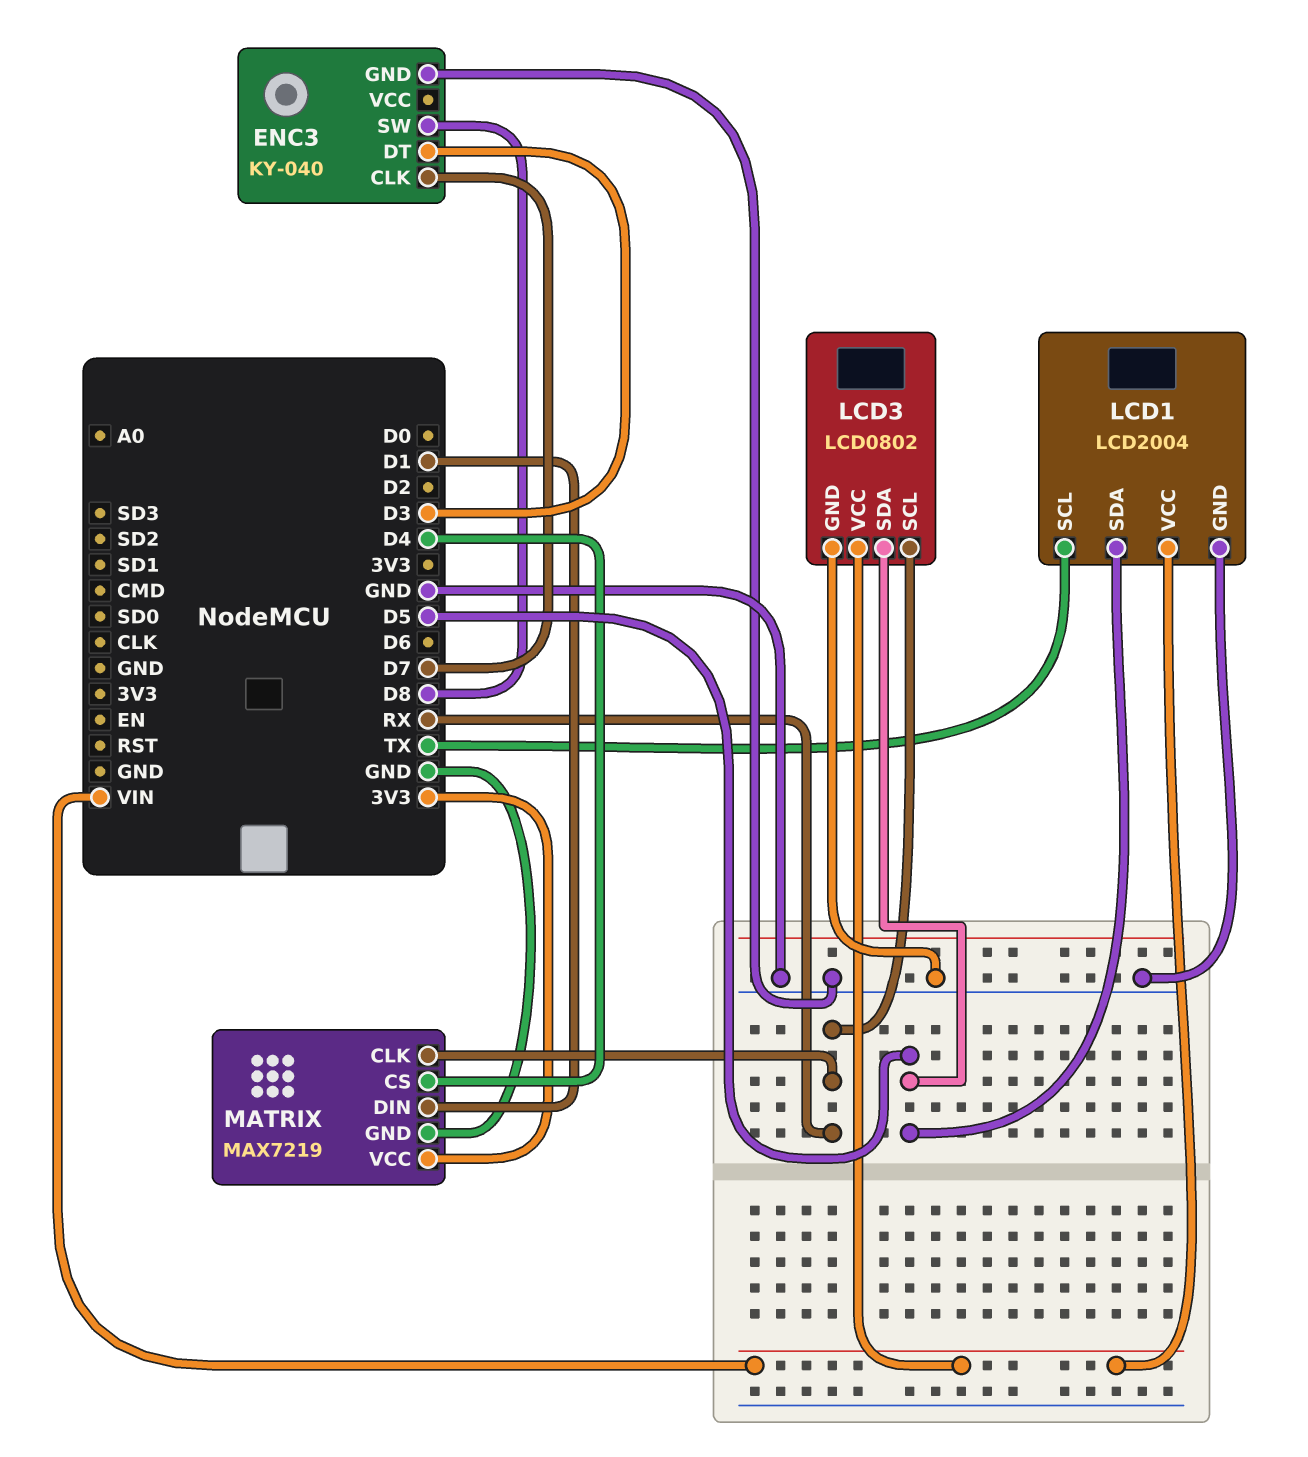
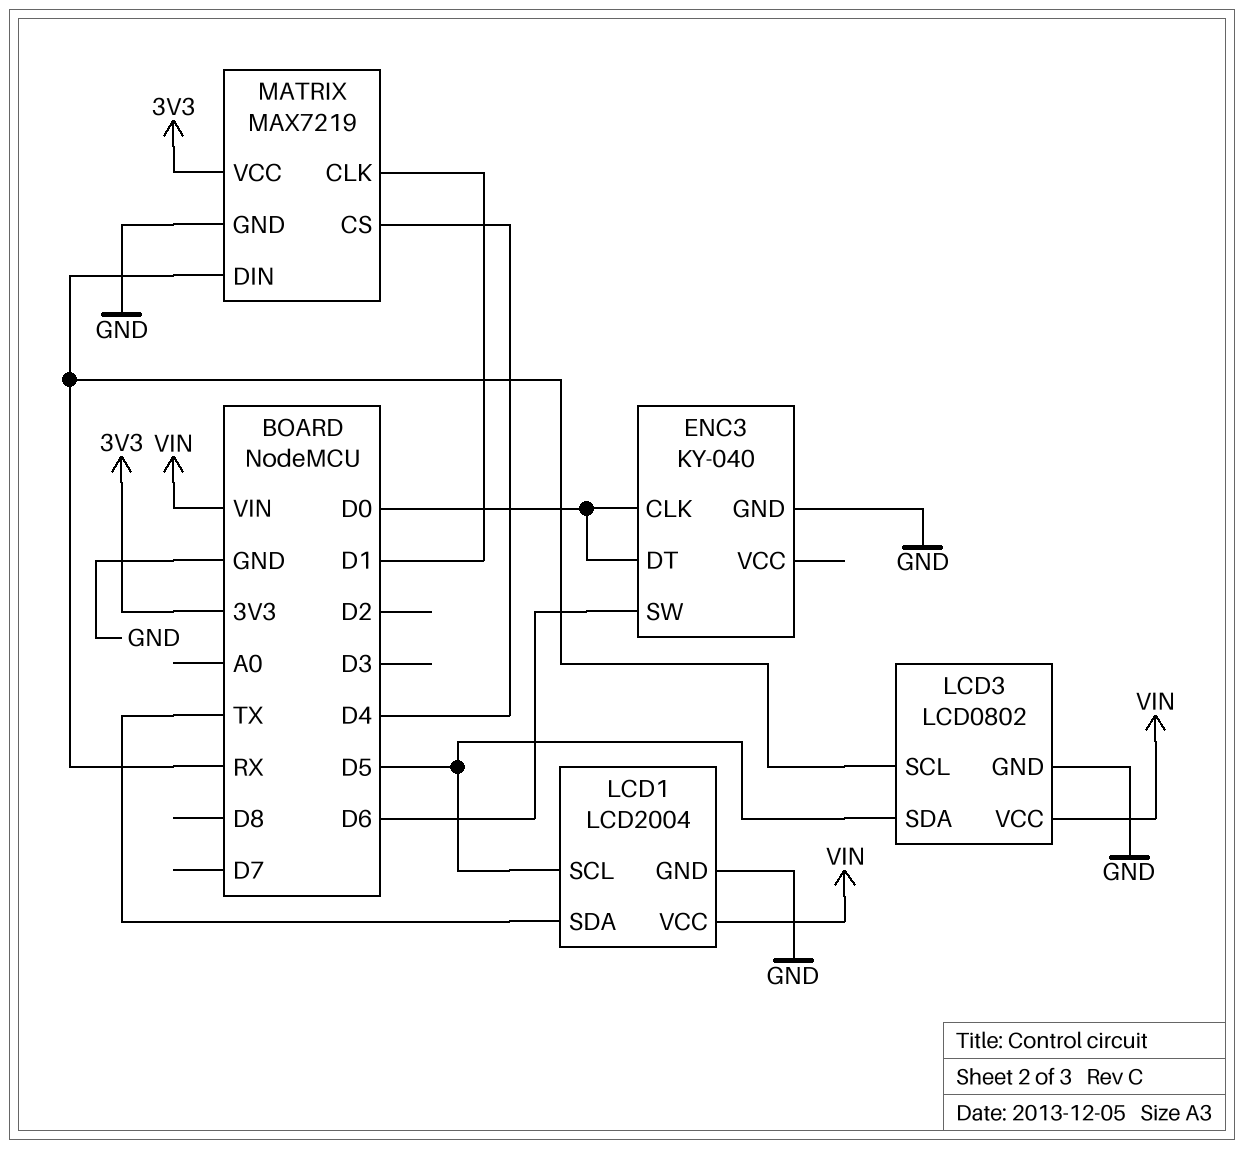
ENC3 pin CLK: D7 -> D0
ENC3 pin DT: D3 -> D0
ENC3 pin SW: D8 -> D6
LCD1 pin SCL: TX -> D5
LCD1 pin SDA: D5 -> TX
MATRIX pin CLK: RX -> D1
MATRIX pin DIN: D1 -> RX

